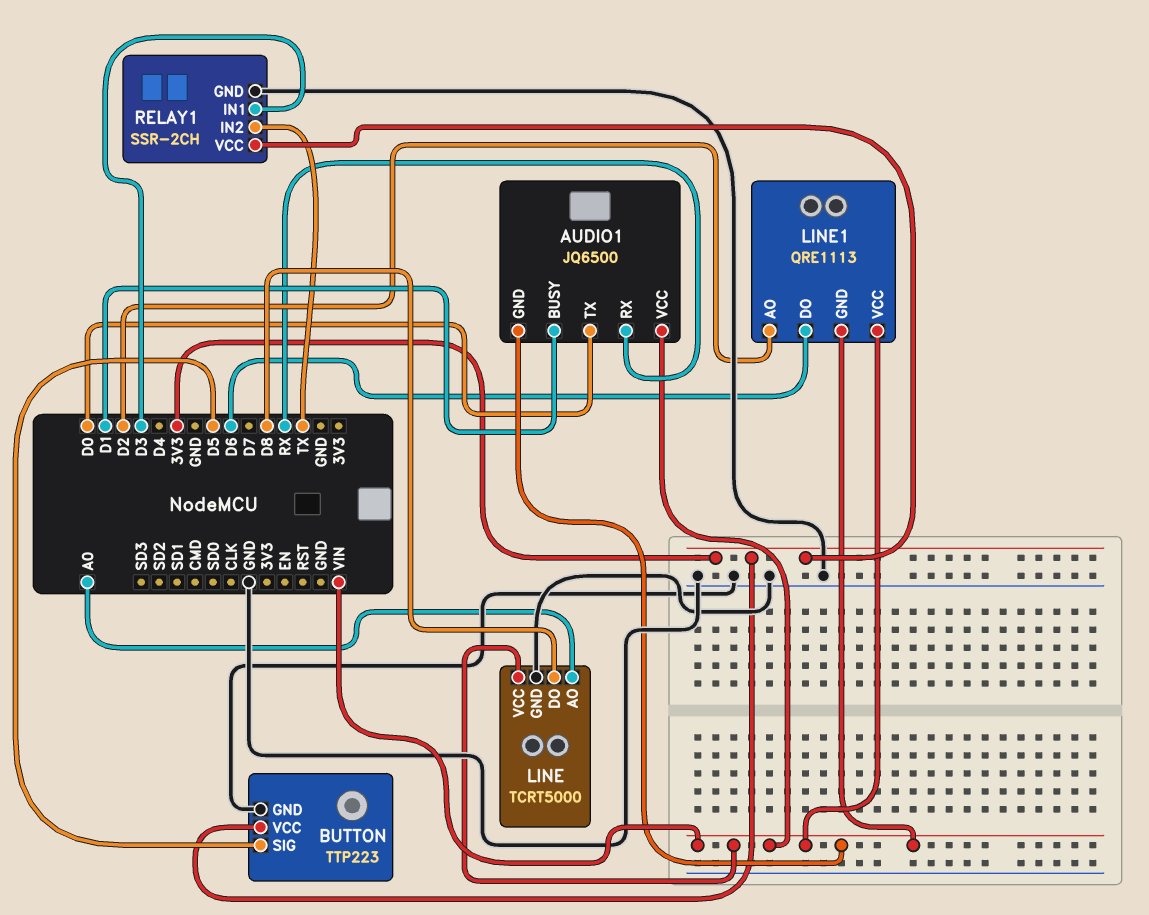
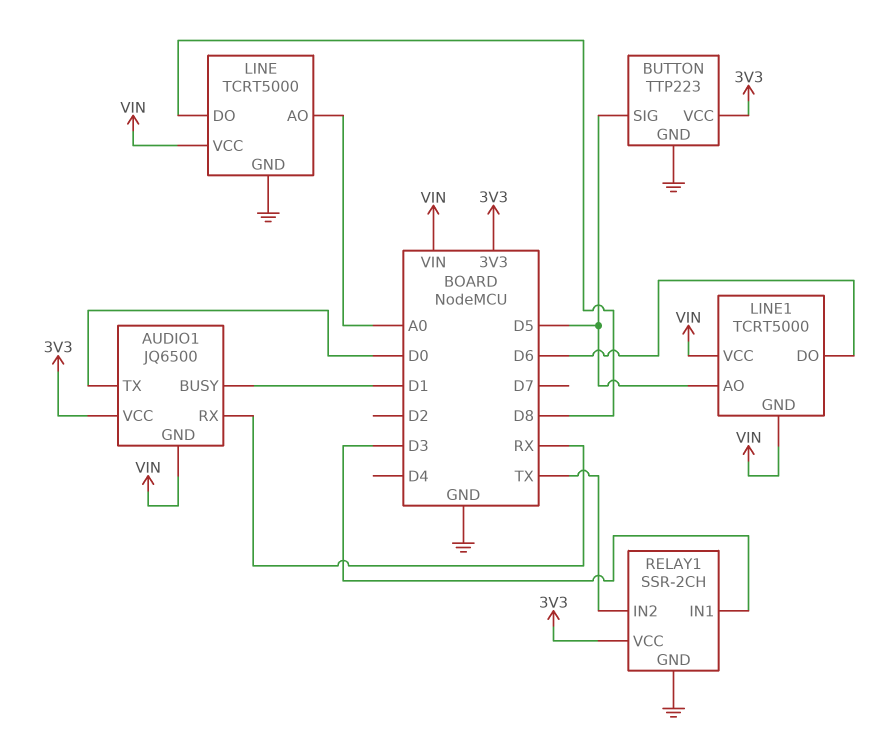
AUDIO1 pin VCC: VIN -> 3V3
LINE1: QRE1113 -> TCRT5000
LINE1 pin AO: D2 -> D5

